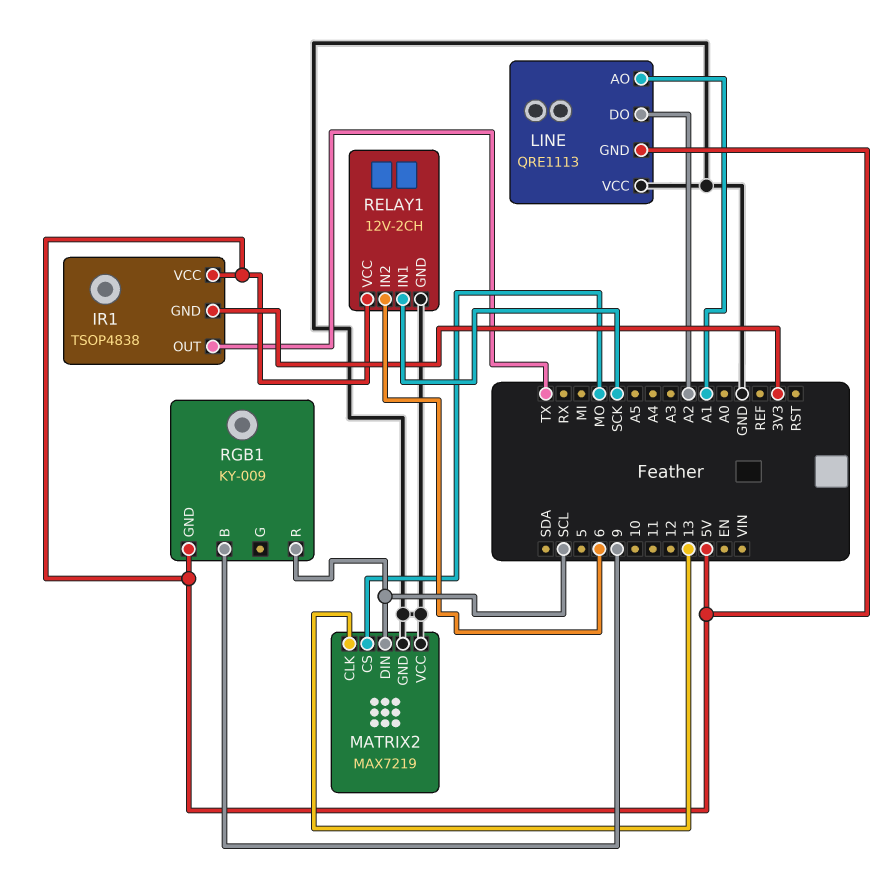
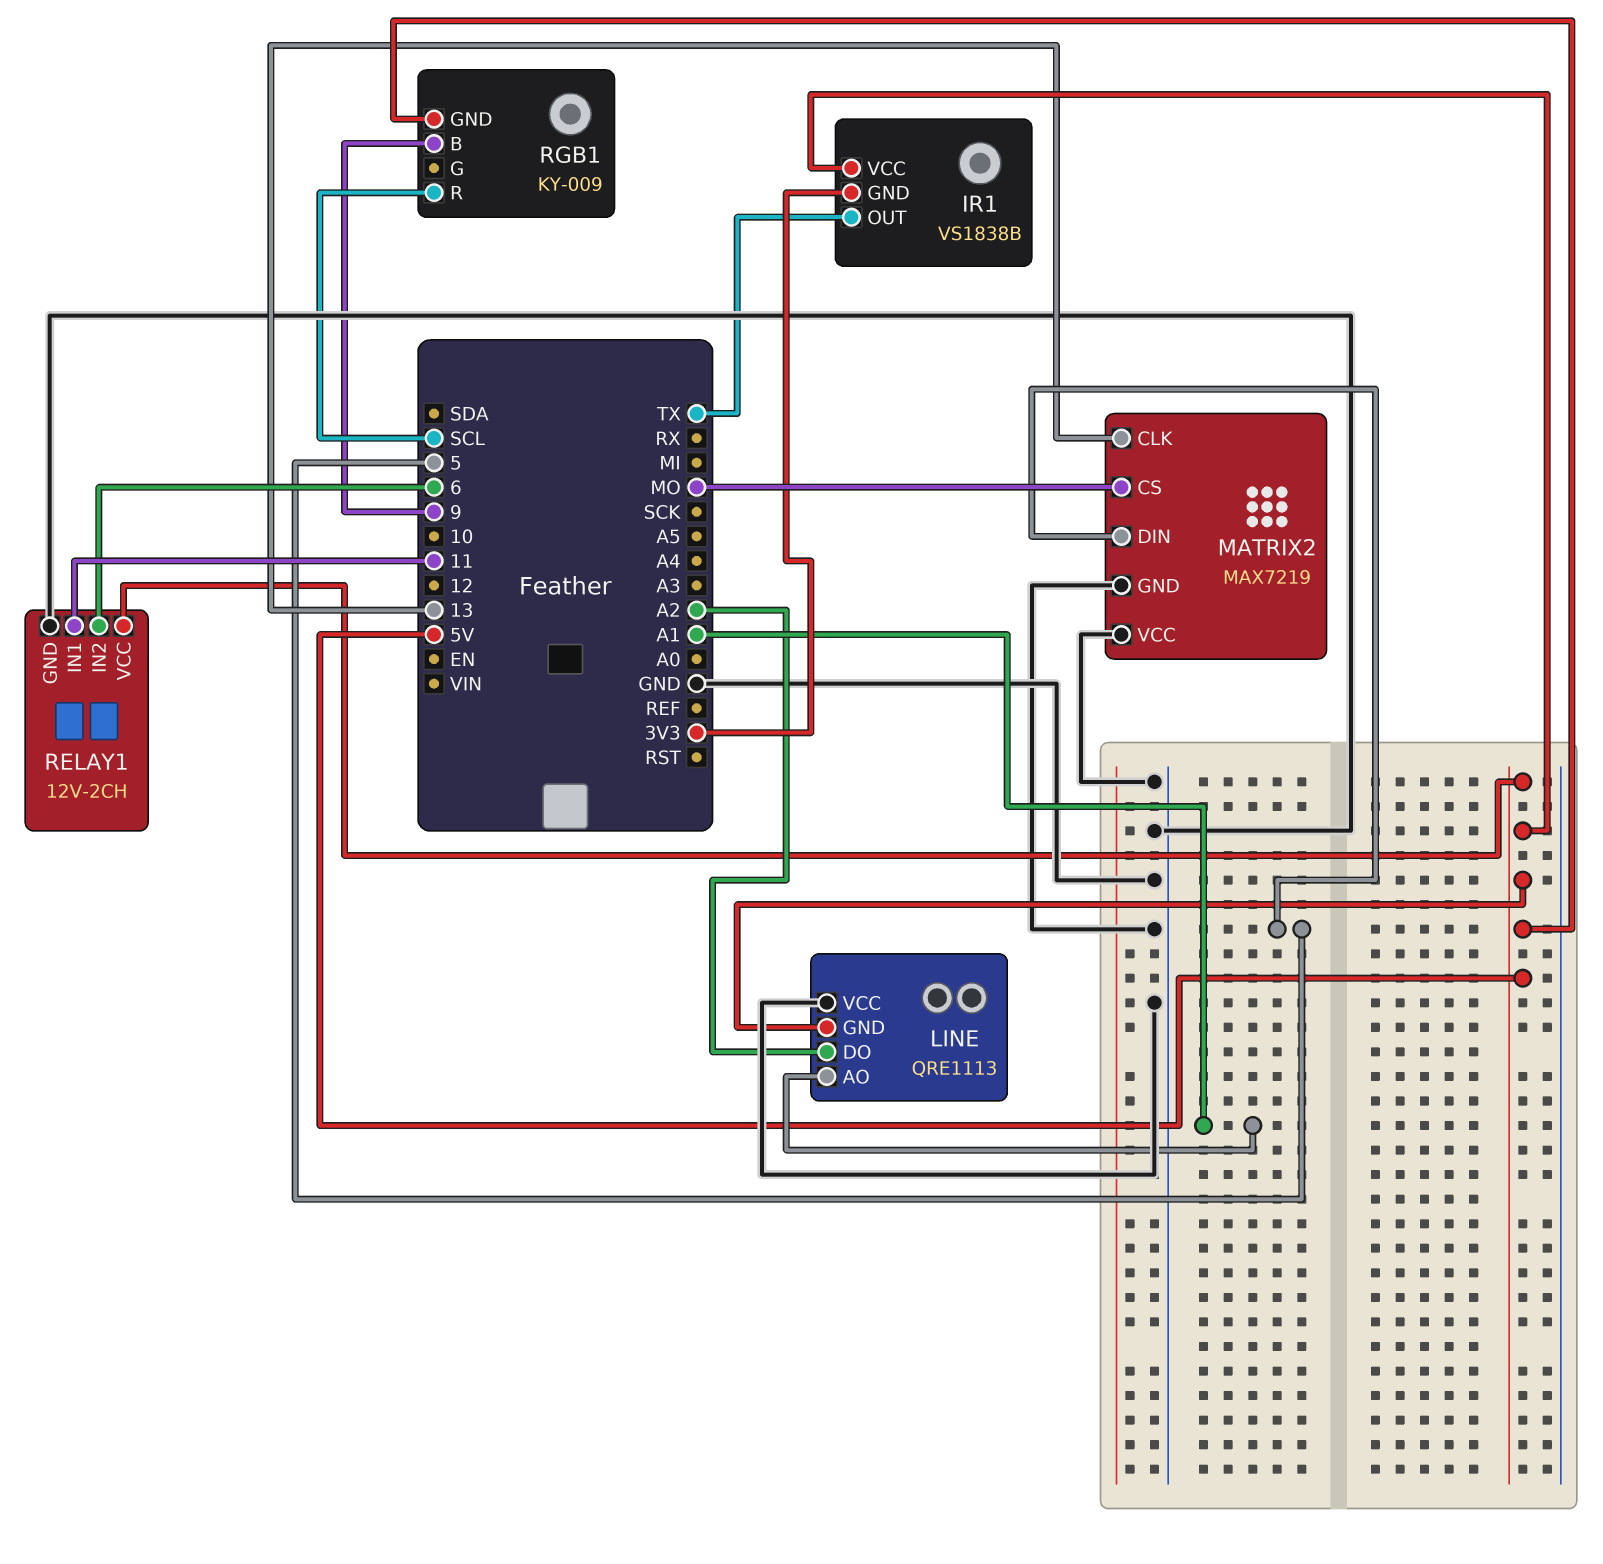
IR1: TSOP4838 -> VS1838B
MATRIX2 pin DIN: SCL -> 5
RELAY1 pin IN1: SCK -> 11

